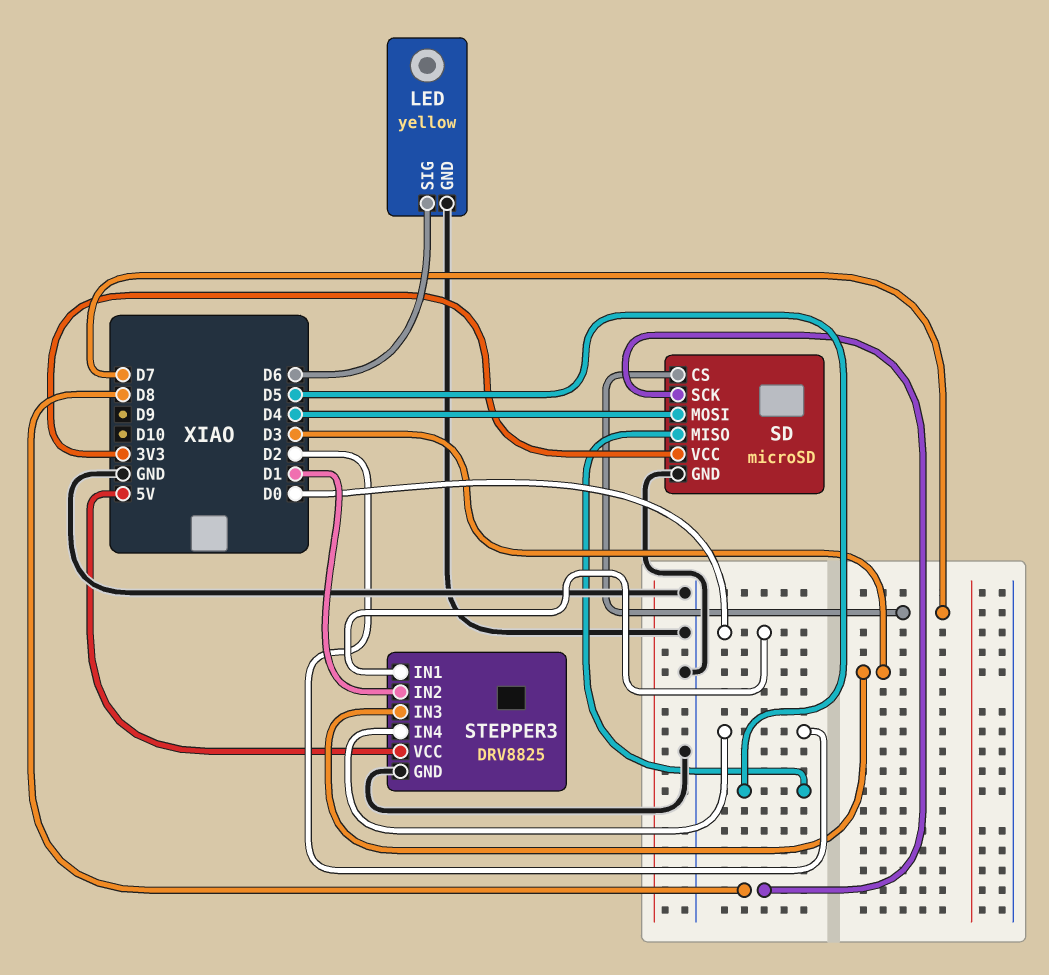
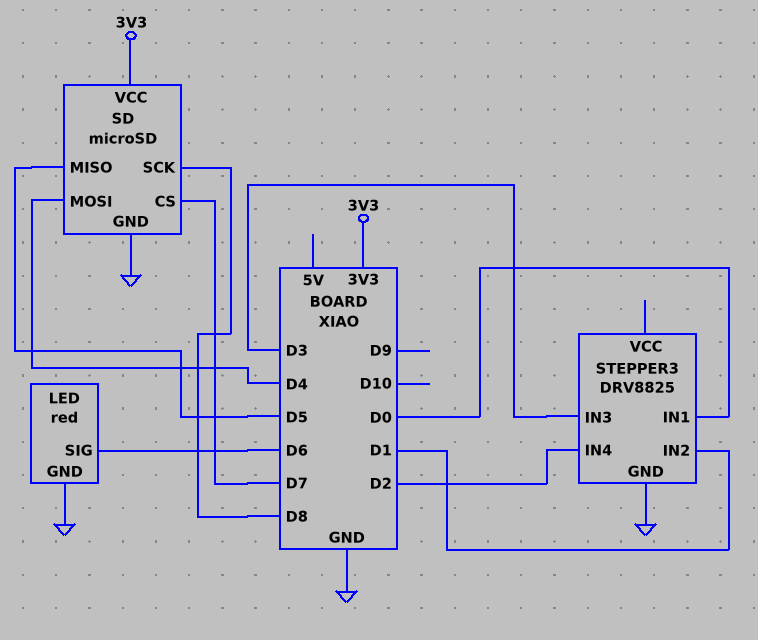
LED: yellow -> red
STEPPER3 pin VCC: 5V -> none

